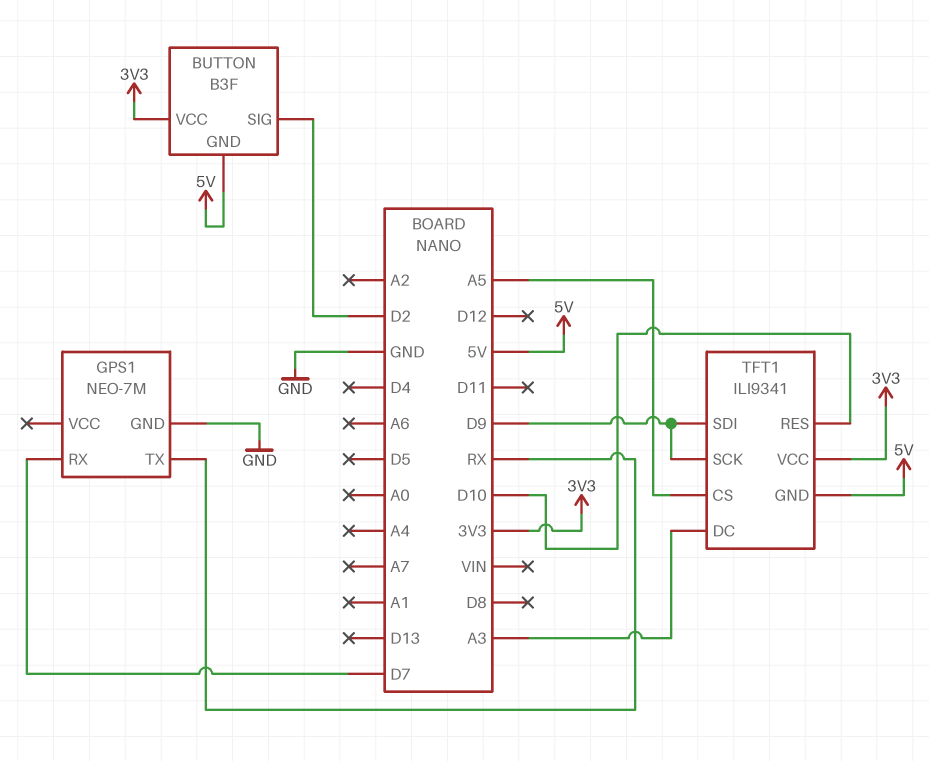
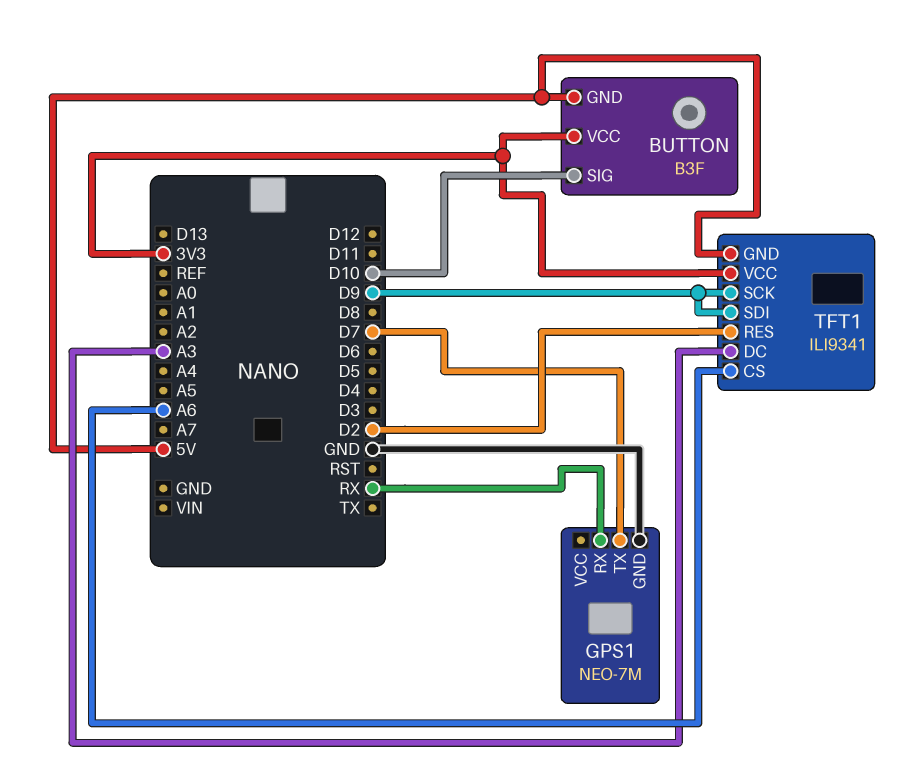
BUTTON pin SIG: D2 -> D10
GPS1 pin RX: D7 -> RX
GPS1 pin TX: RX -> D7
TFT1 pin CS: A5 -> A6
TFT1 pin RES: D10 -> D2

